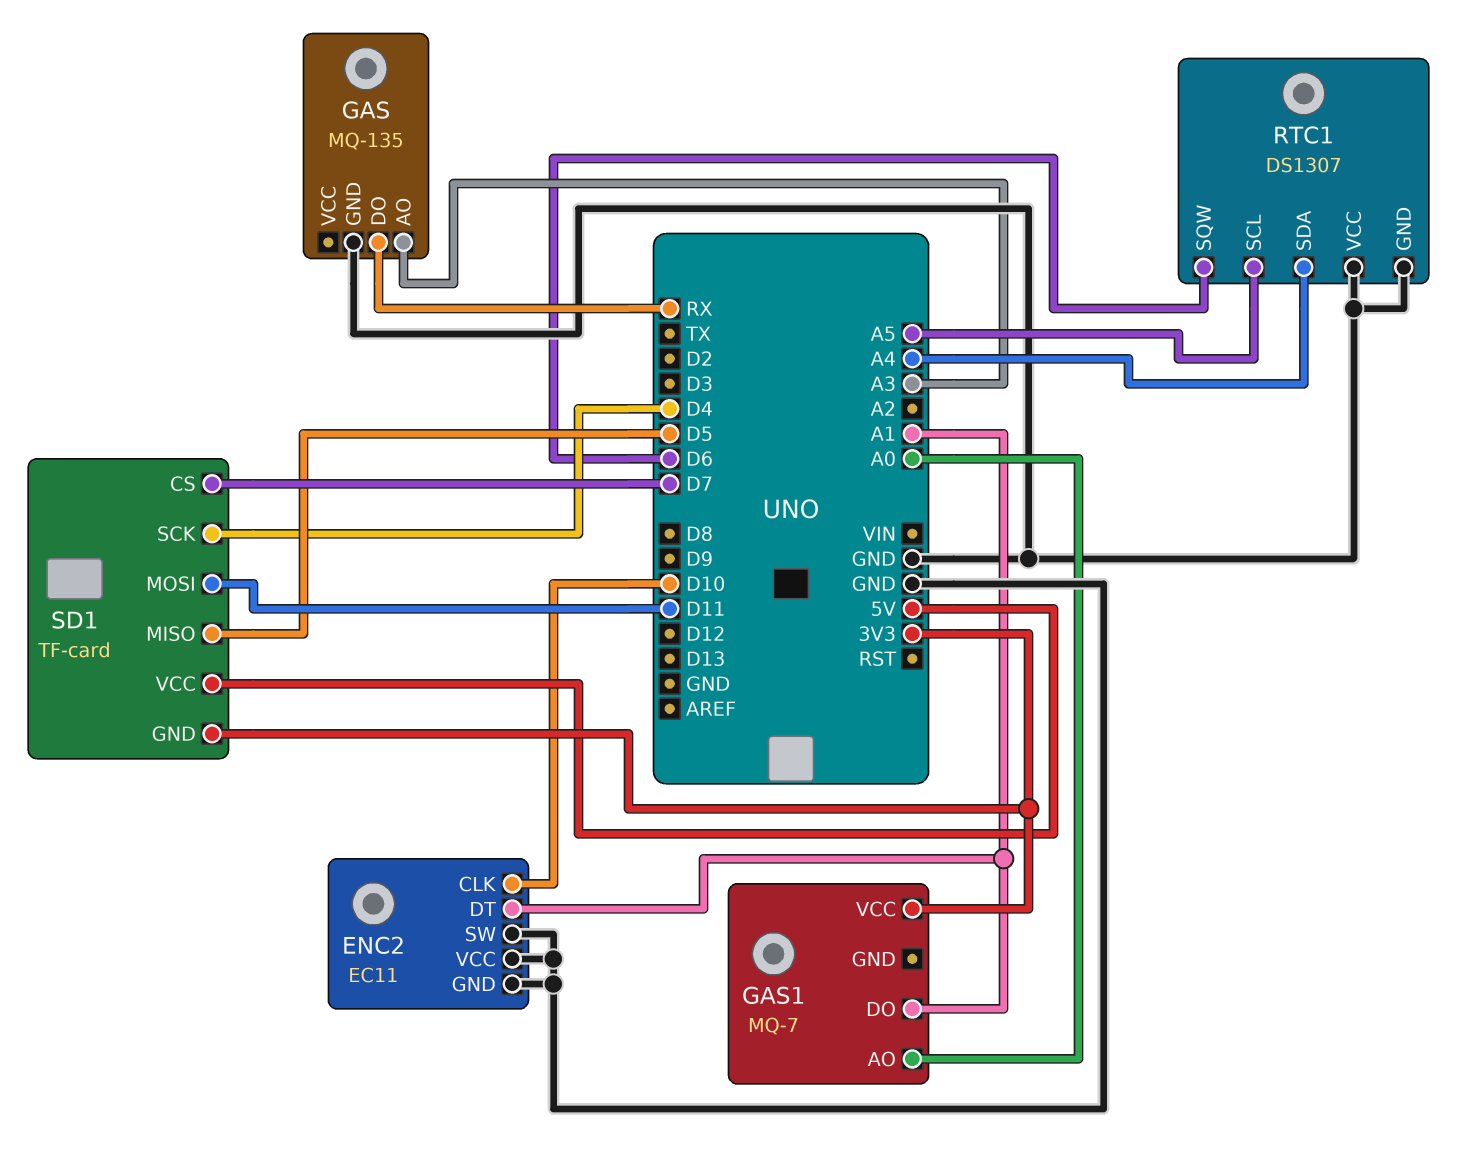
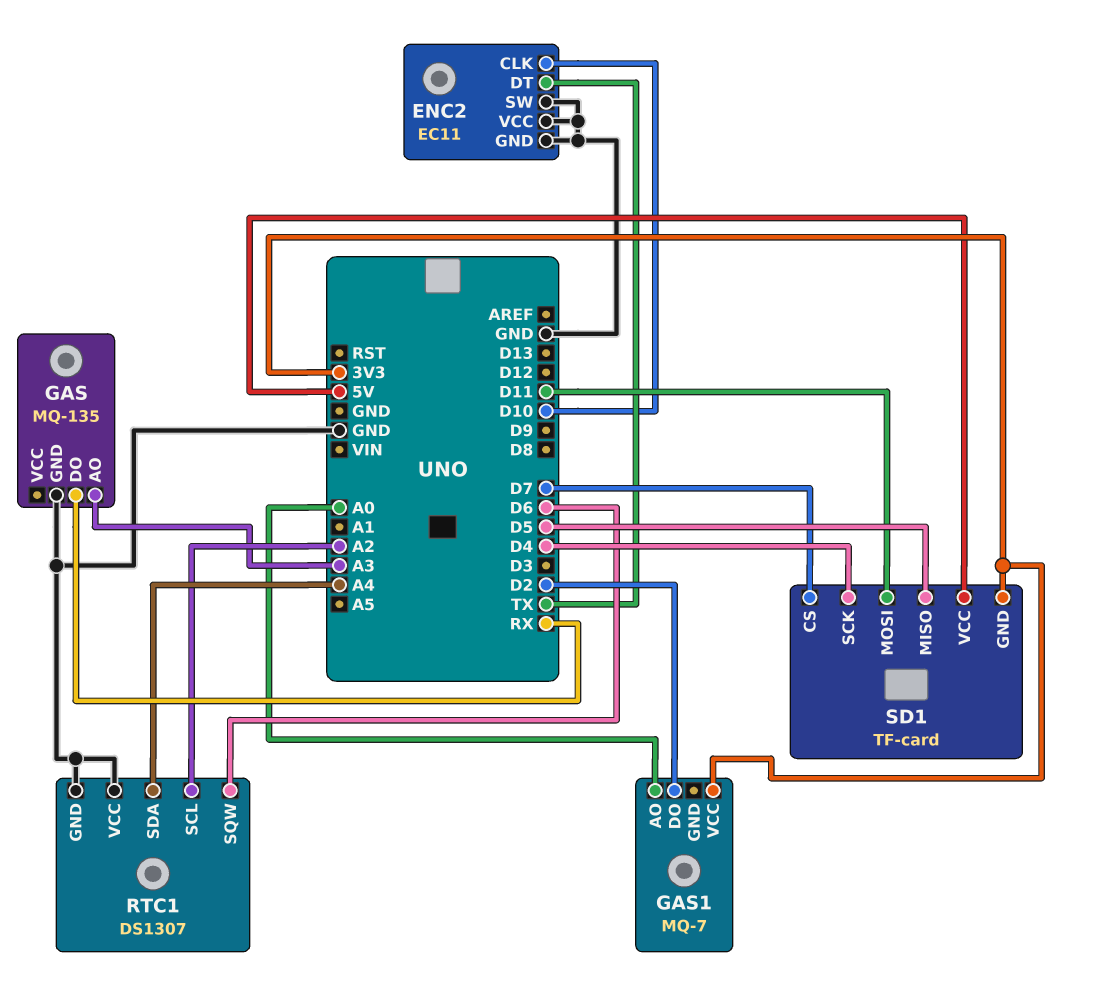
ENC2 pin DT: A1 -> TX
GAS1 pin DO: A1 -> D2
RTC1 pin SCL: A5 -> A2

